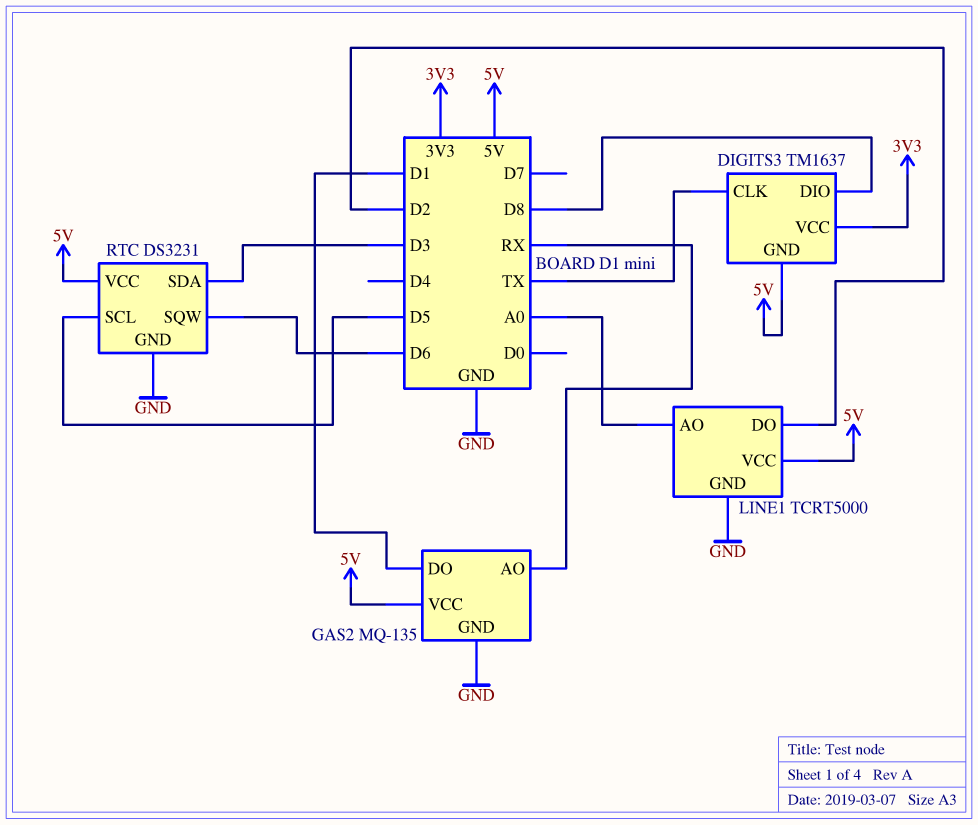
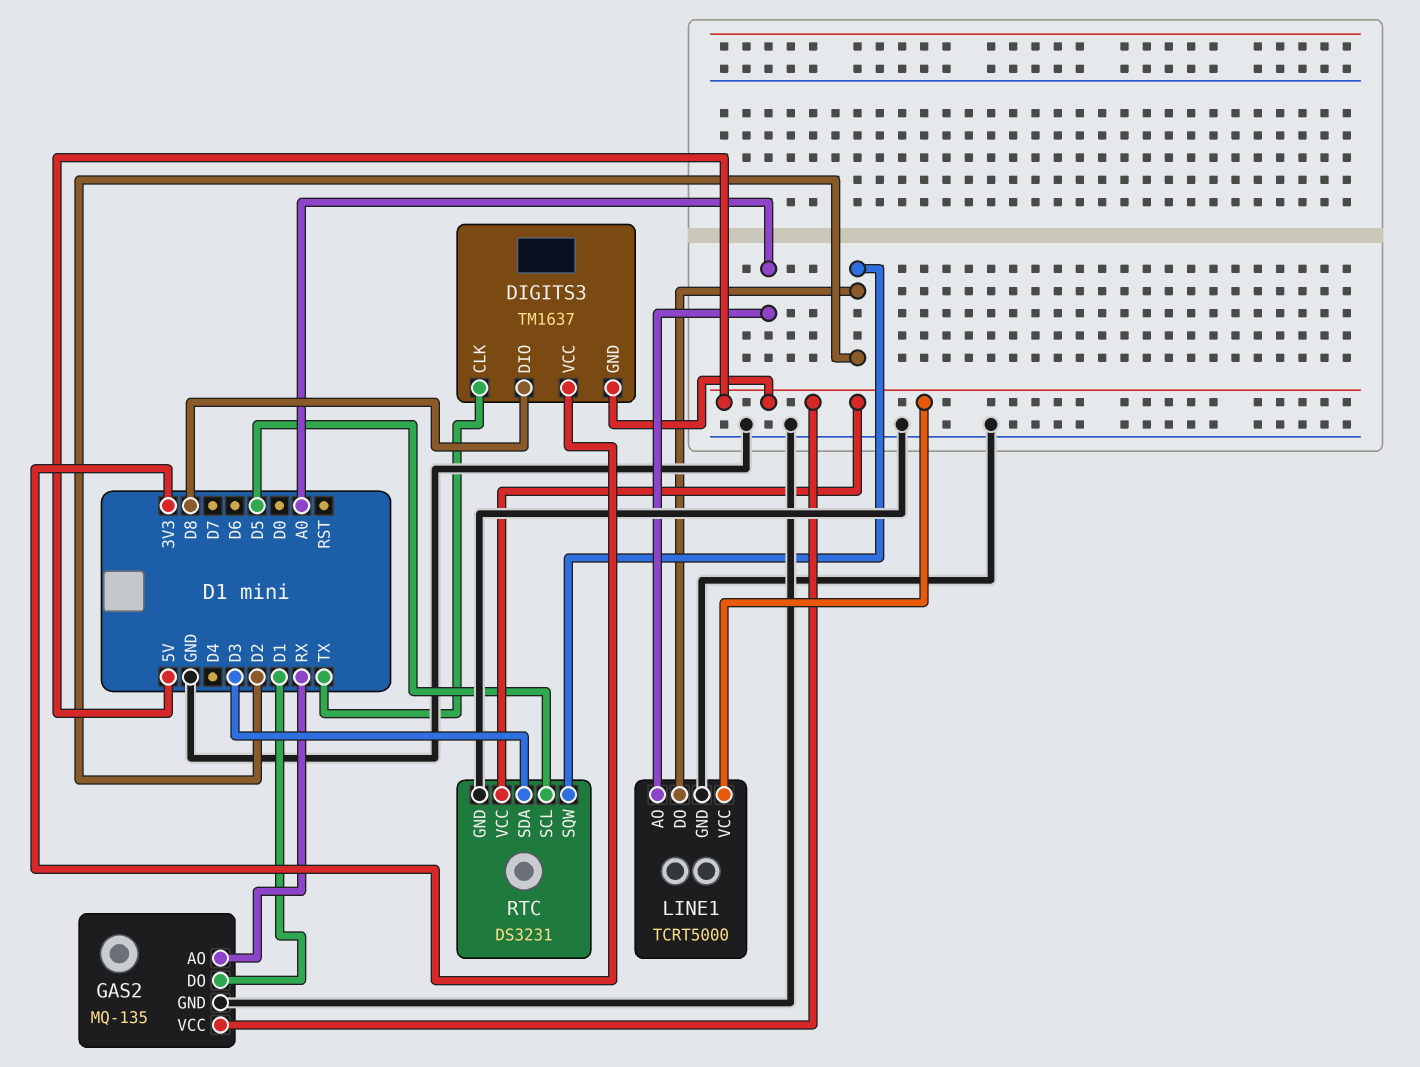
RTC pin SQW: D6 -> D2

